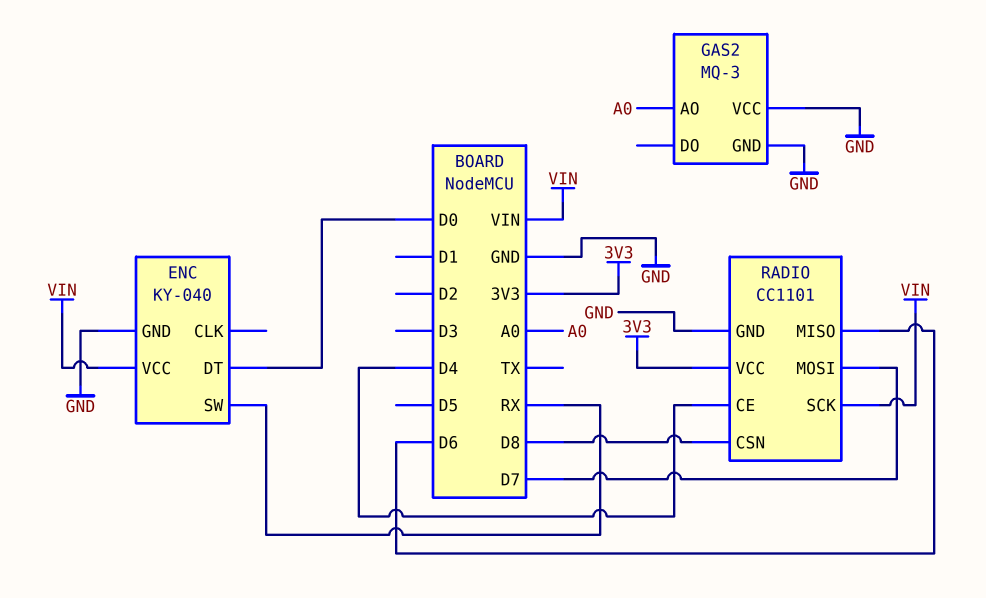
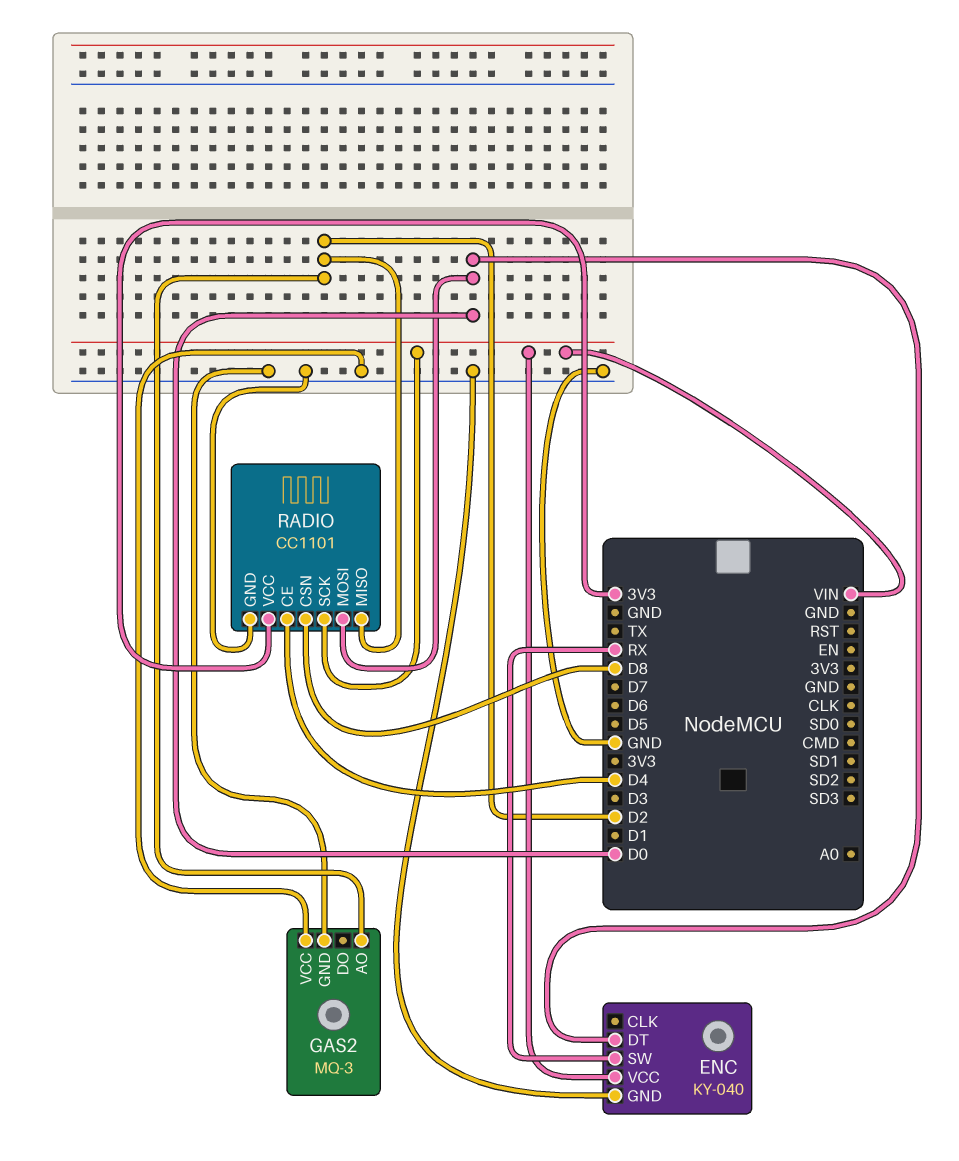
GAS2 pin AO: A0 -> D2
RADIO pin MISO: D6 -> D2
RADIO pin MOSI: D7 -> D0

